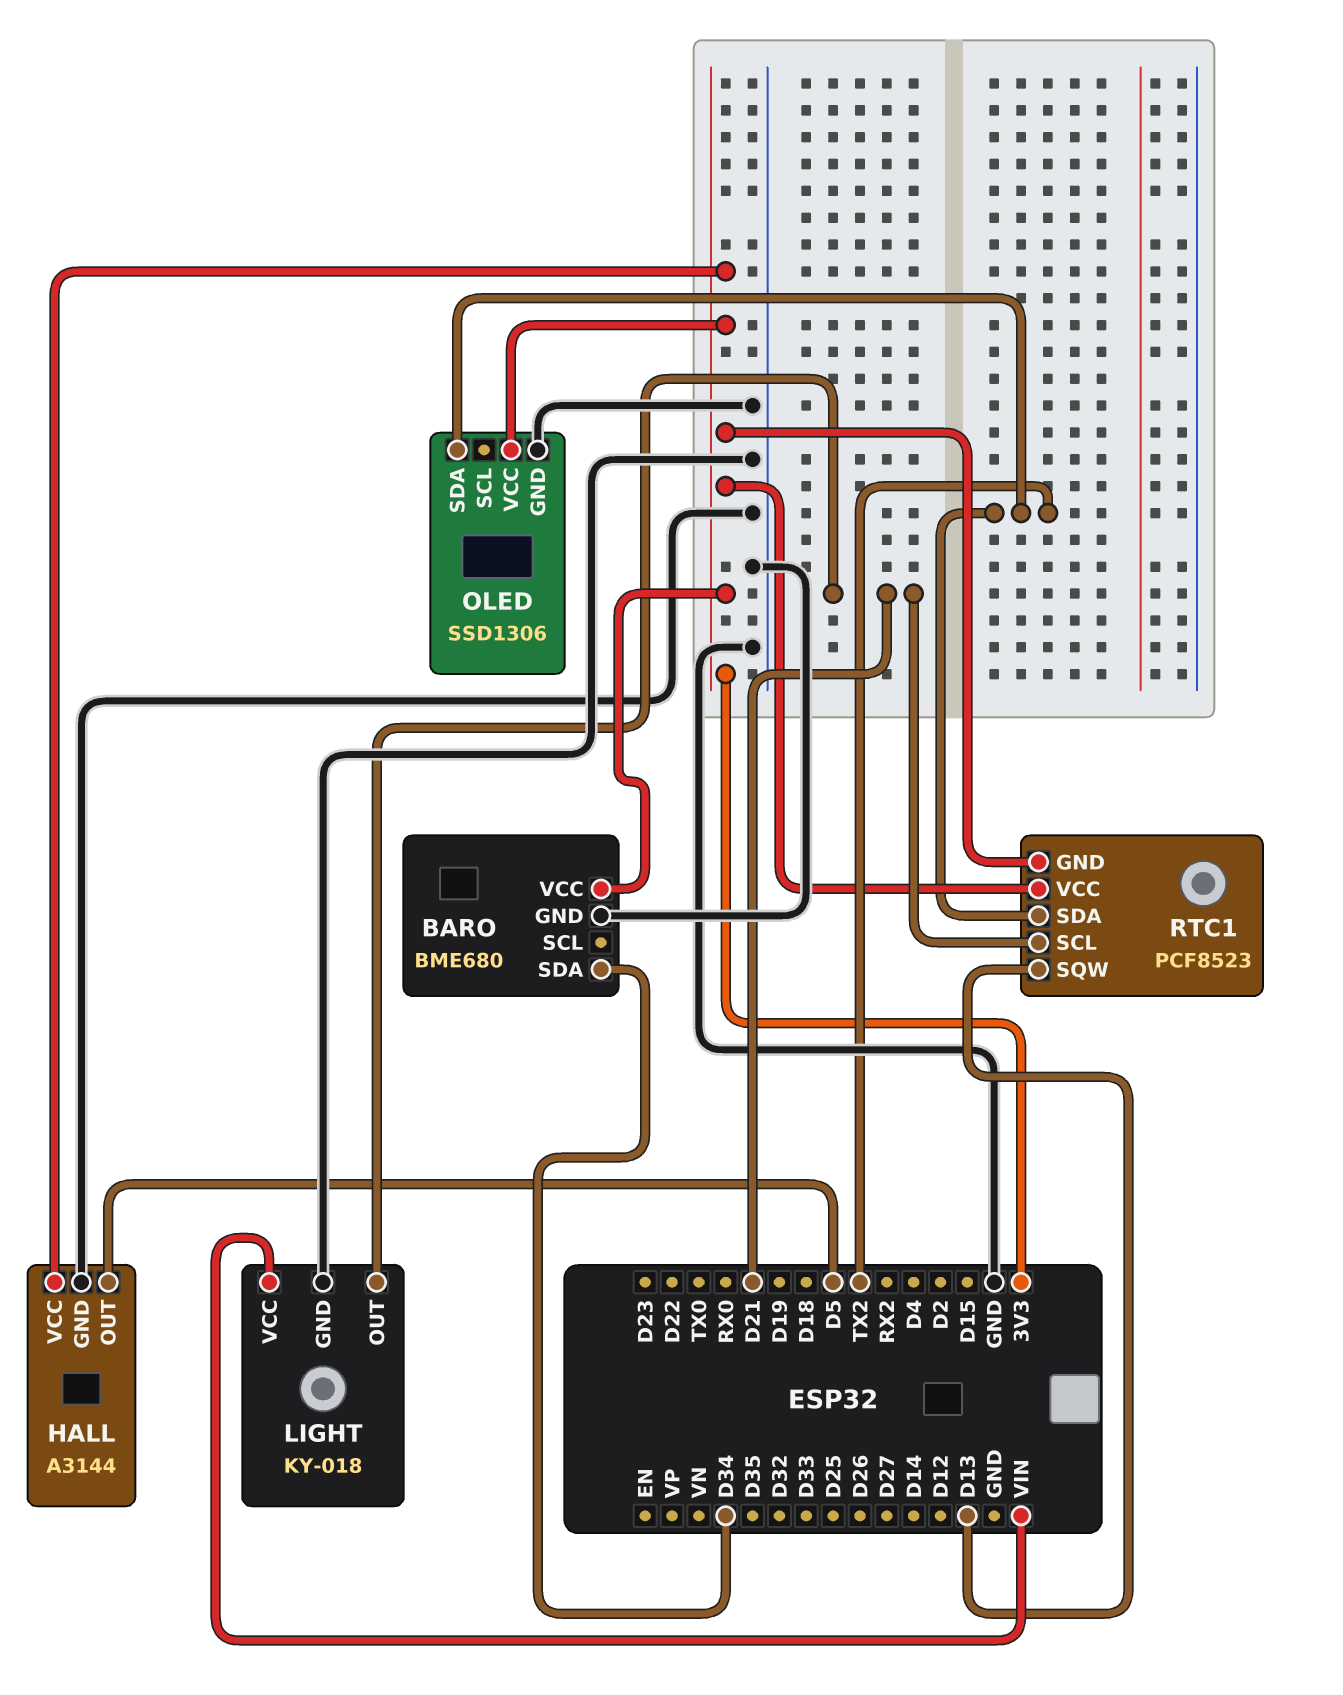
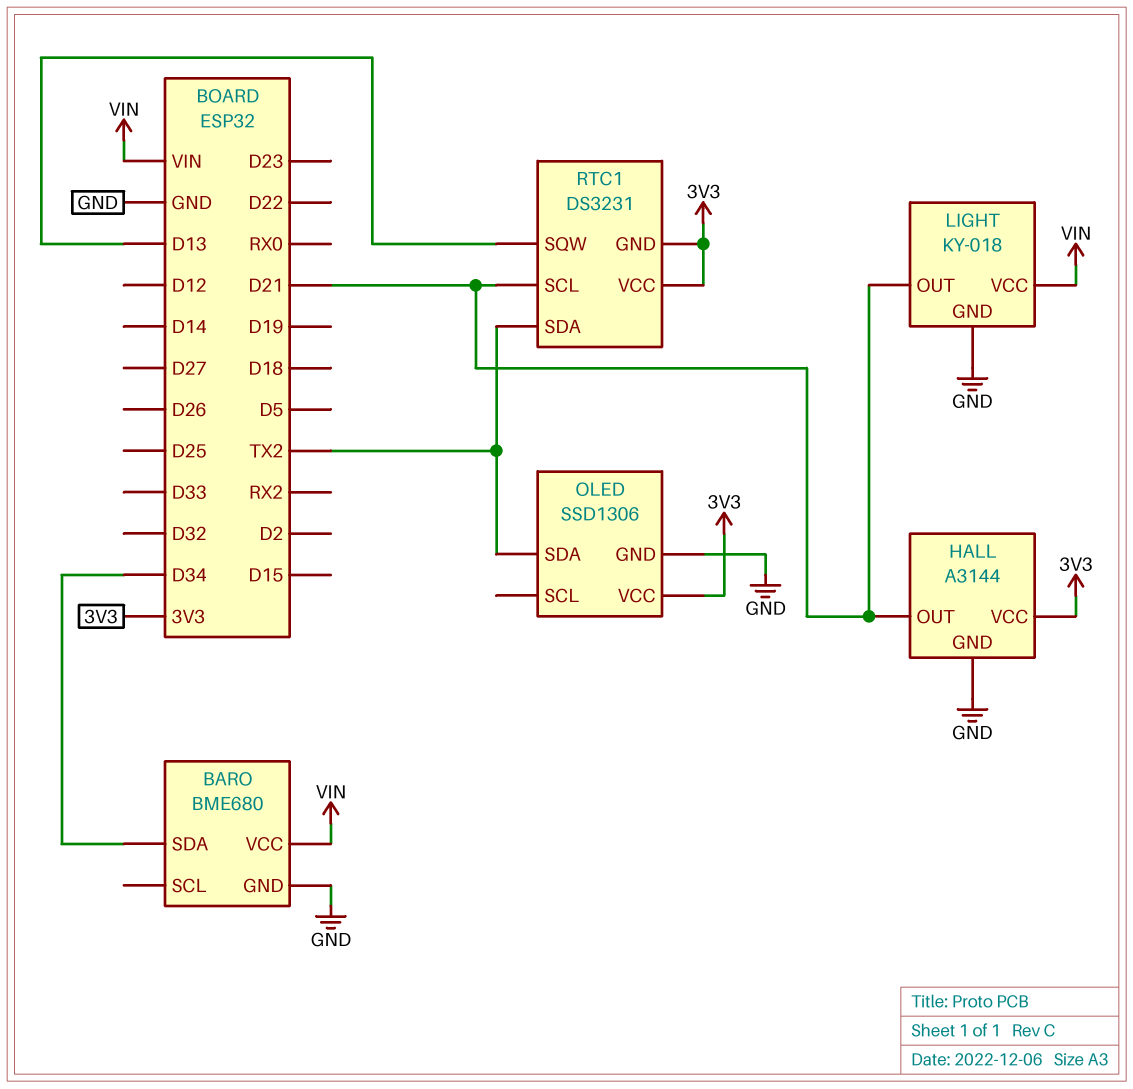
BARO pin VCC: 3V3 -> VIN
HALL pin OUT: D5 -> D21
RTC1: PCF8523 -> DS3231

